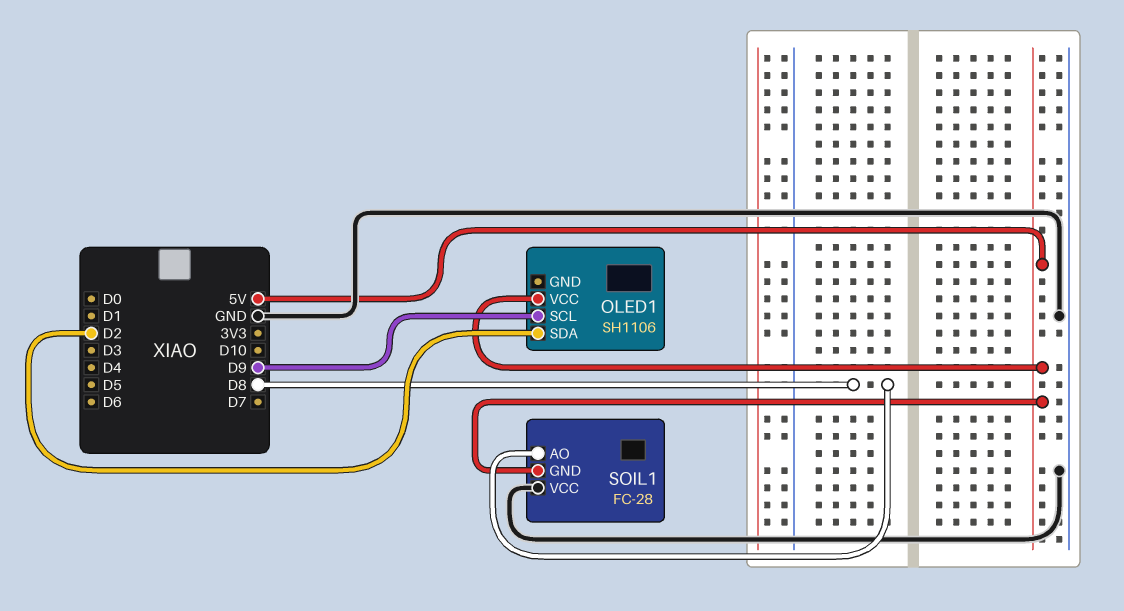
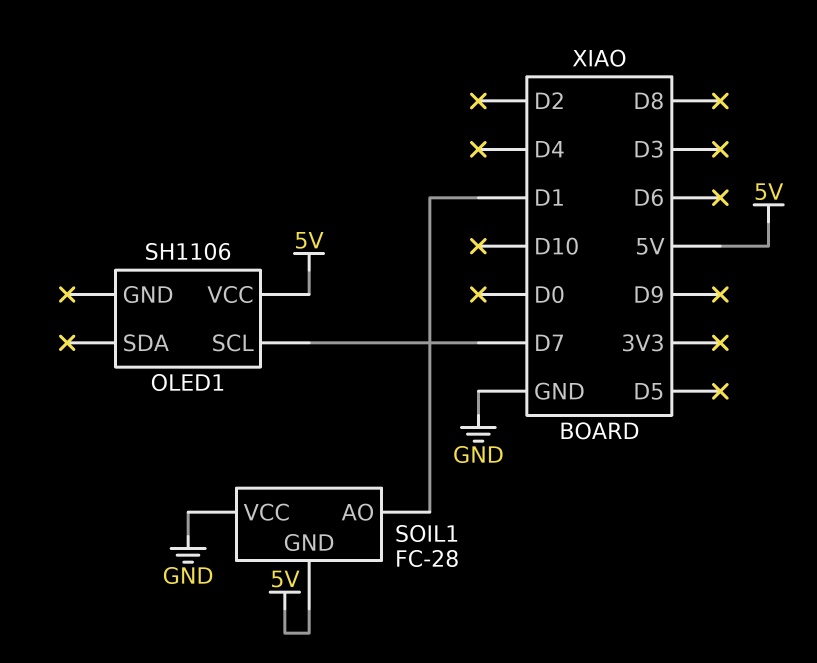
OLED1 pin SCL: D9 -> D7
OLED1 pin SDA: D2 -> none
SOIL1 pin AO: D8 -> D1

